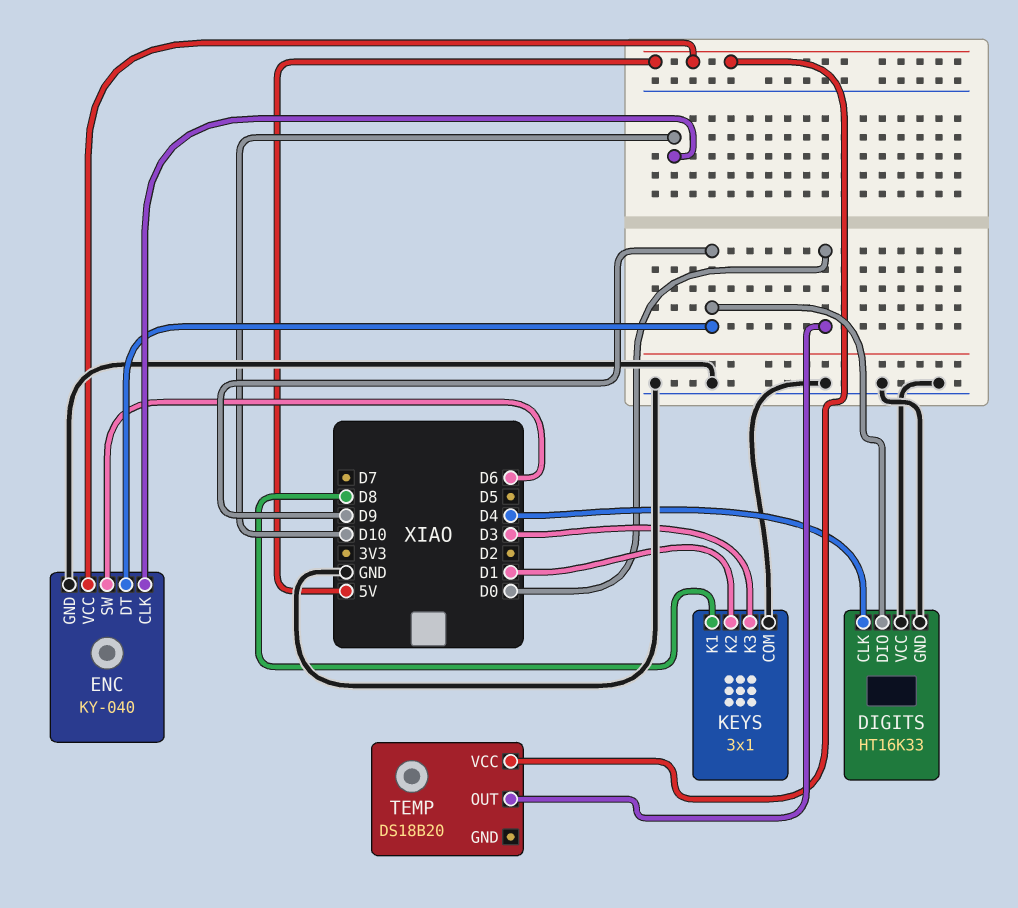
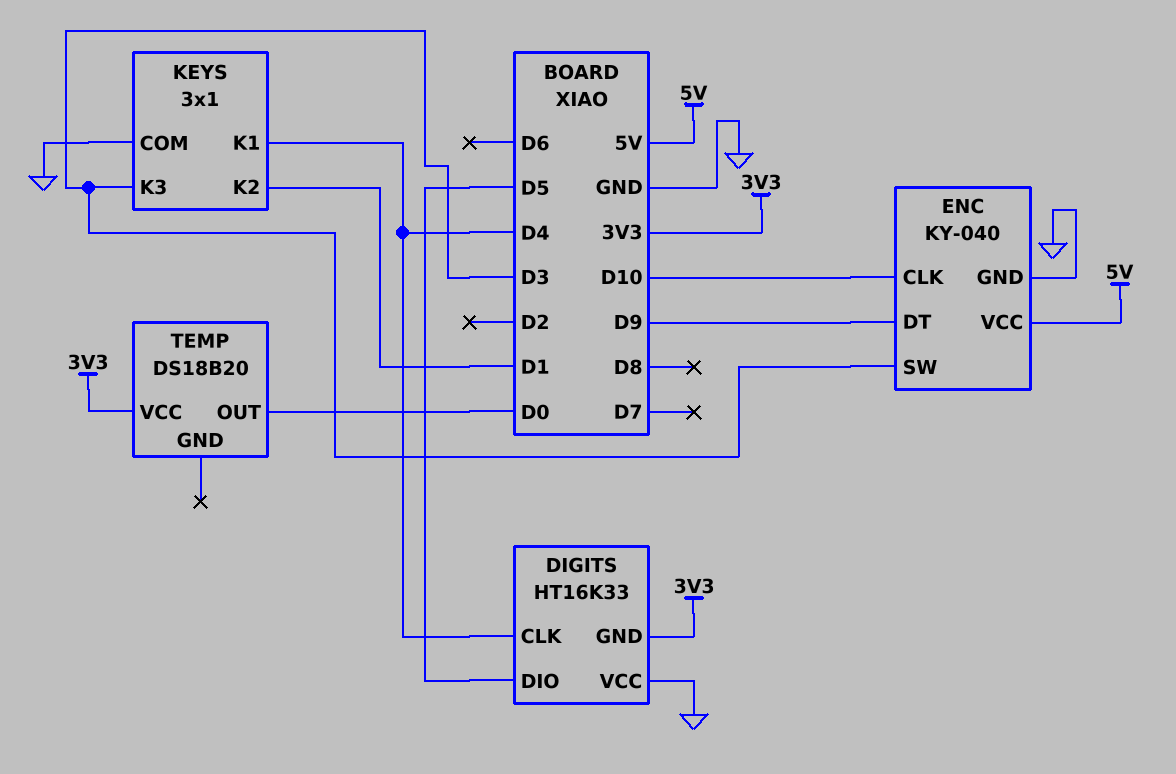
DIGITS pin DIO: D9 -> D5
DIGITS pin GND: GND -> 3V3
ENC pin SW: D6 -> D3
KEYS pin K1: D8 -> D4
TEMP pin VCC: 5V -> 3V3

